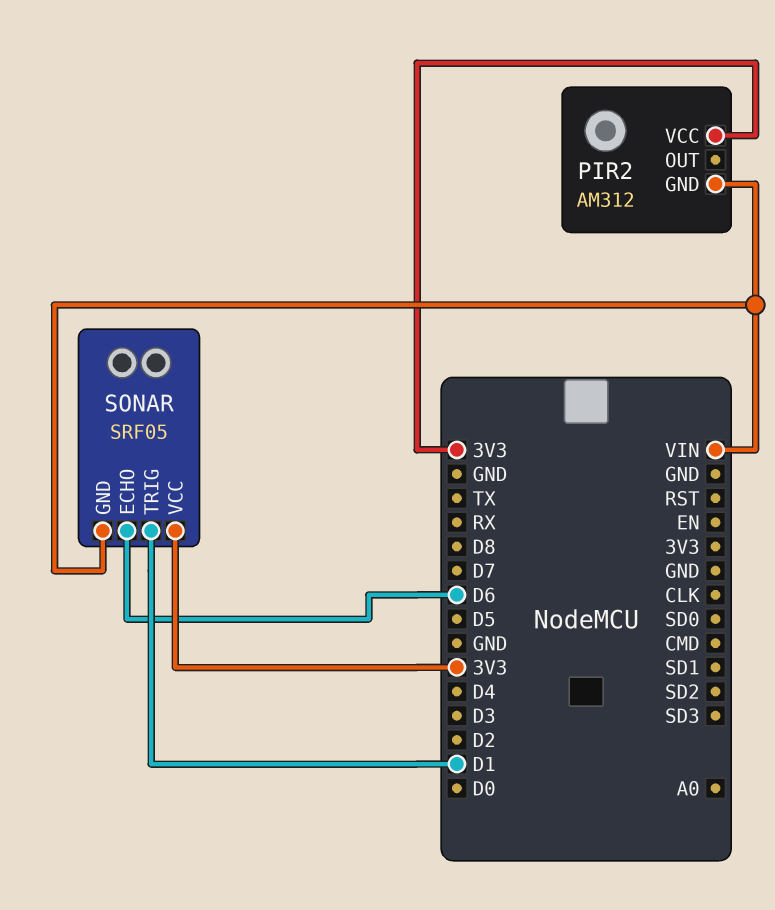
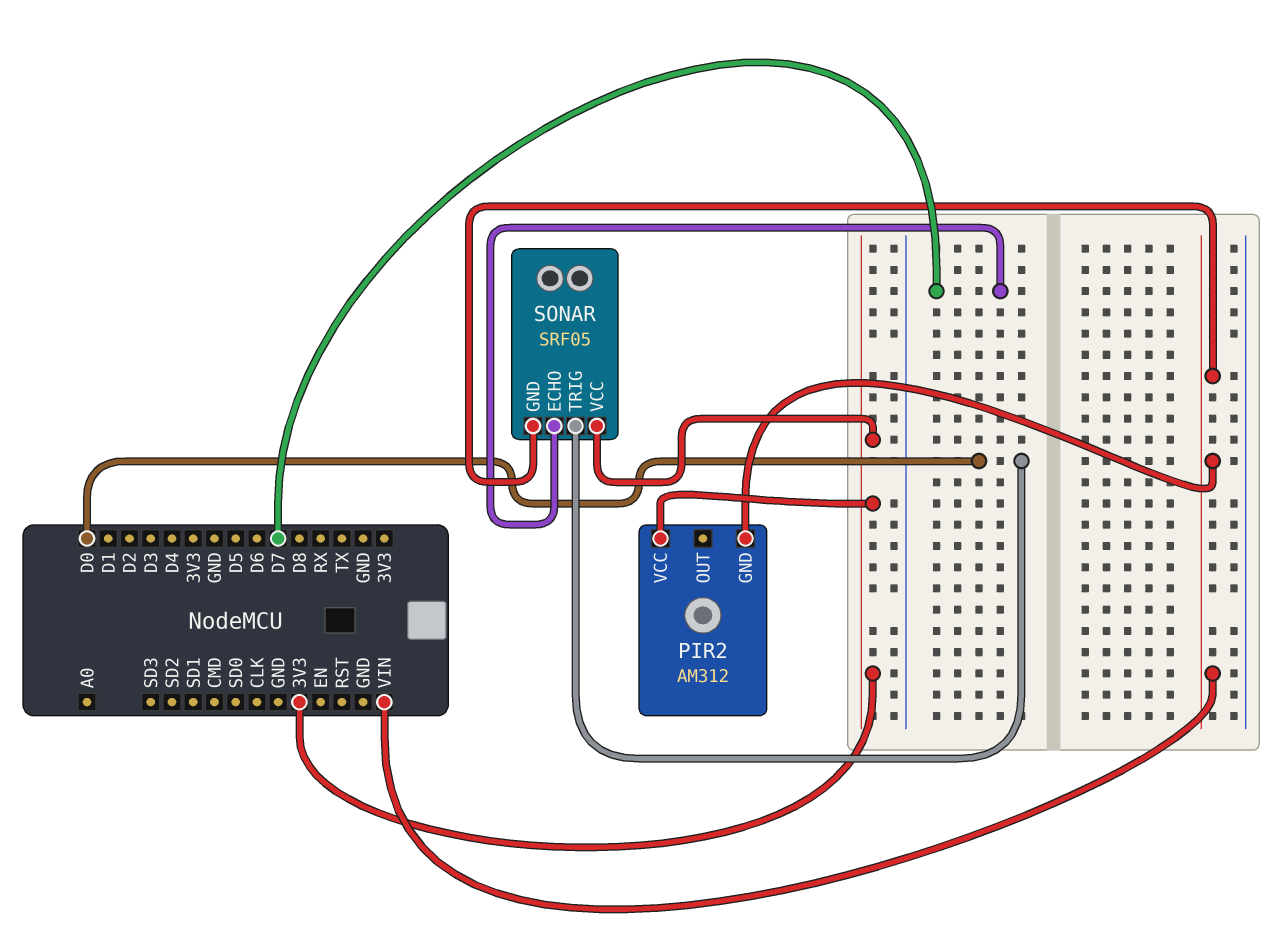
SONAR pin ECHO: D6 -> D7
SONAR pin TRIG: D1 -> D0

